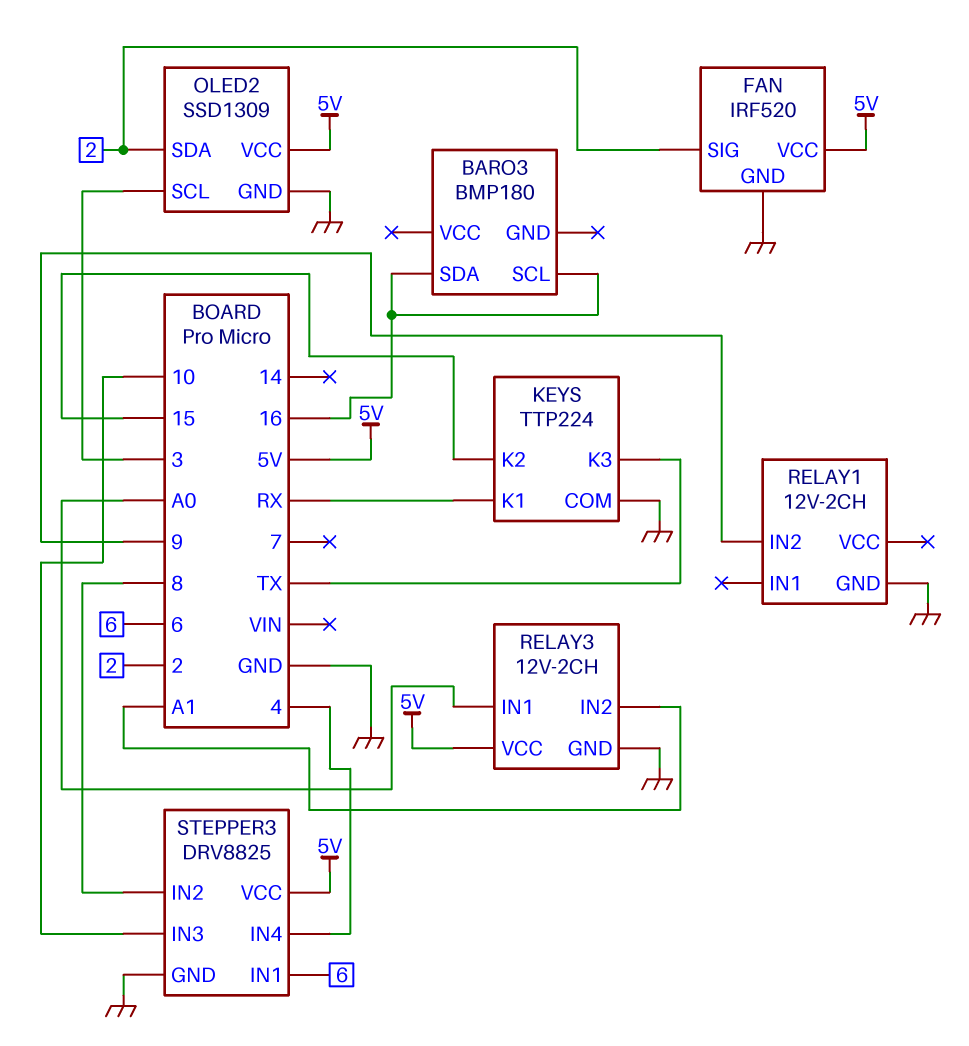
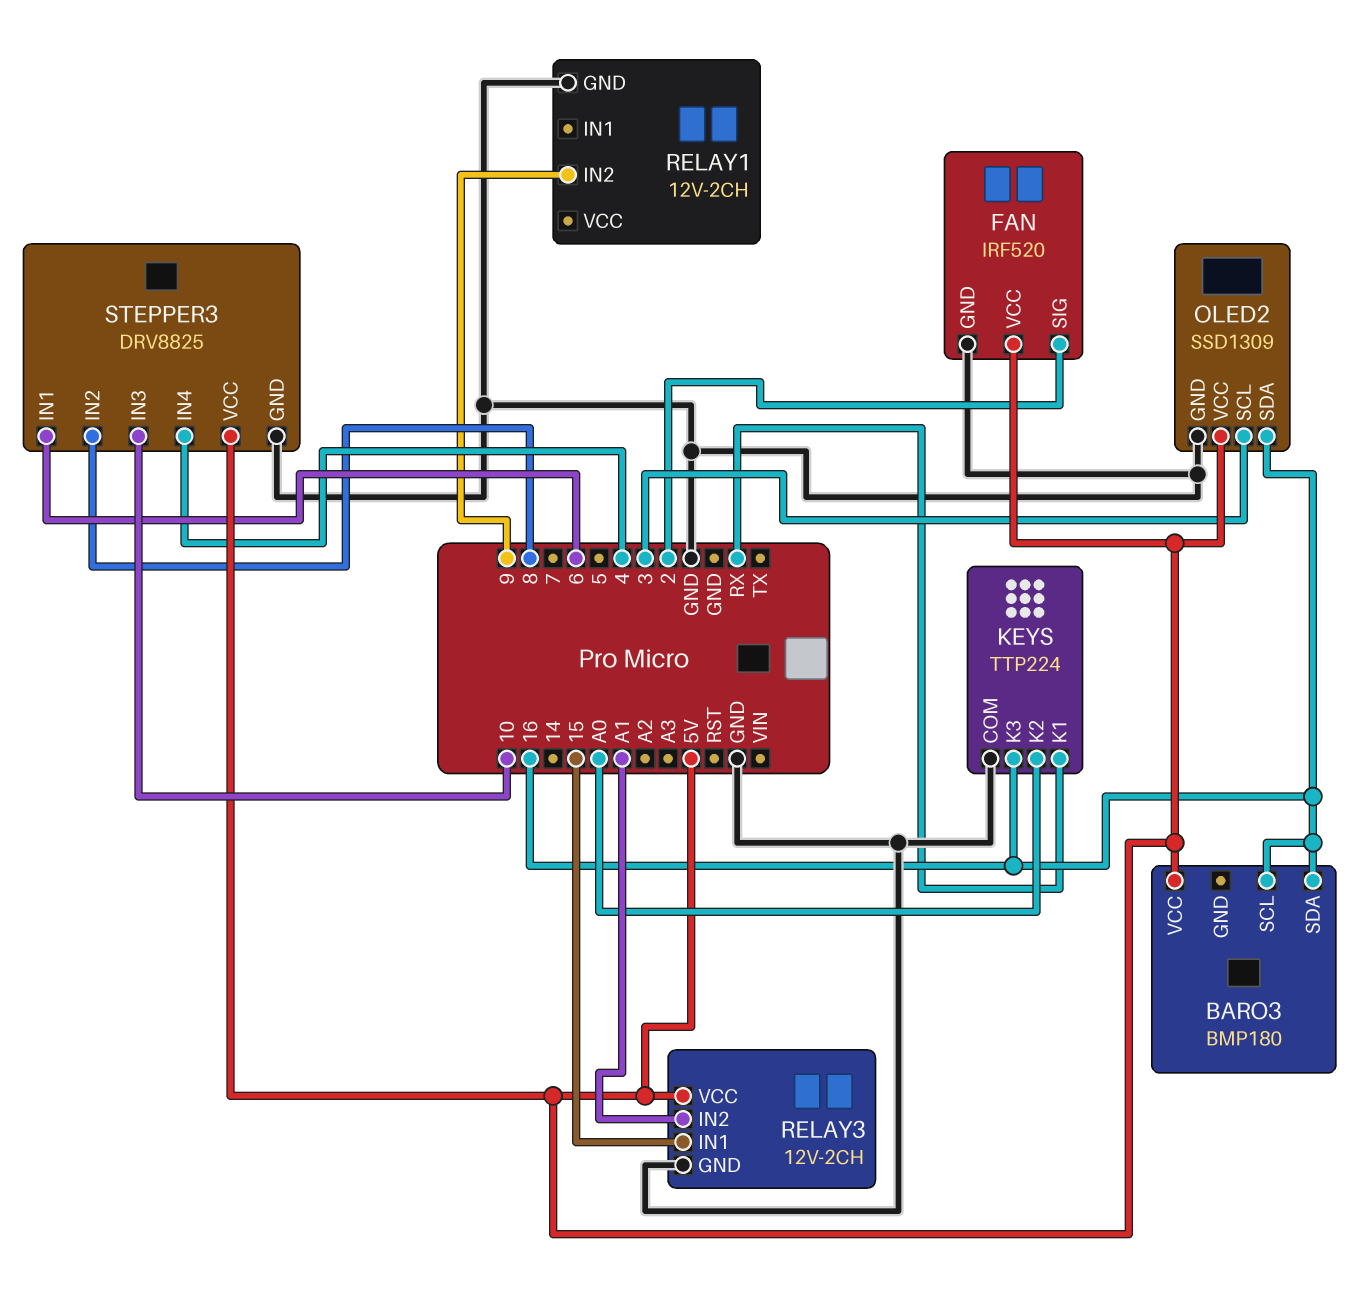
BARO3 pin VCC: none -> 5V
KEYS pin K2: 15 -> A0
KEYS pin K3: TX -> 16
OLED2 pin SDA: 2 -> 16
RELAY3 pin IN1: A0 -> 15

